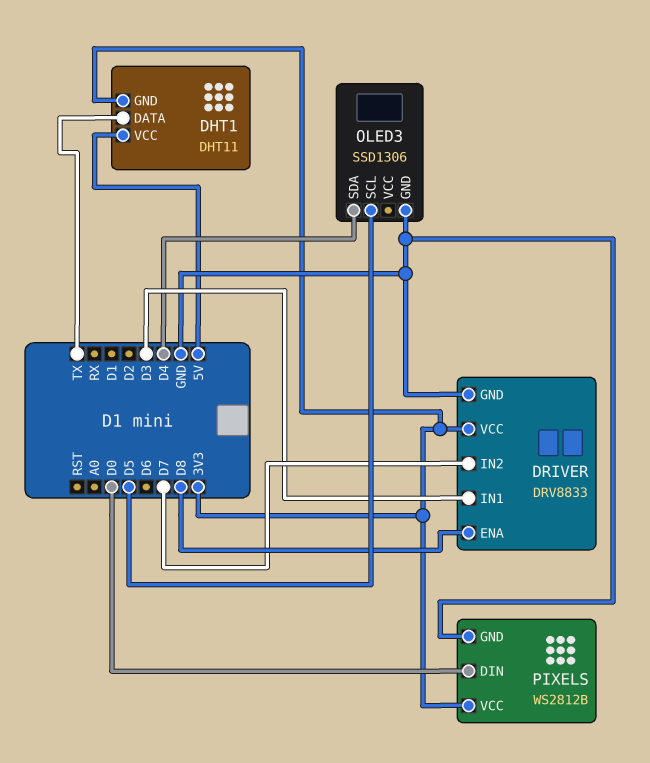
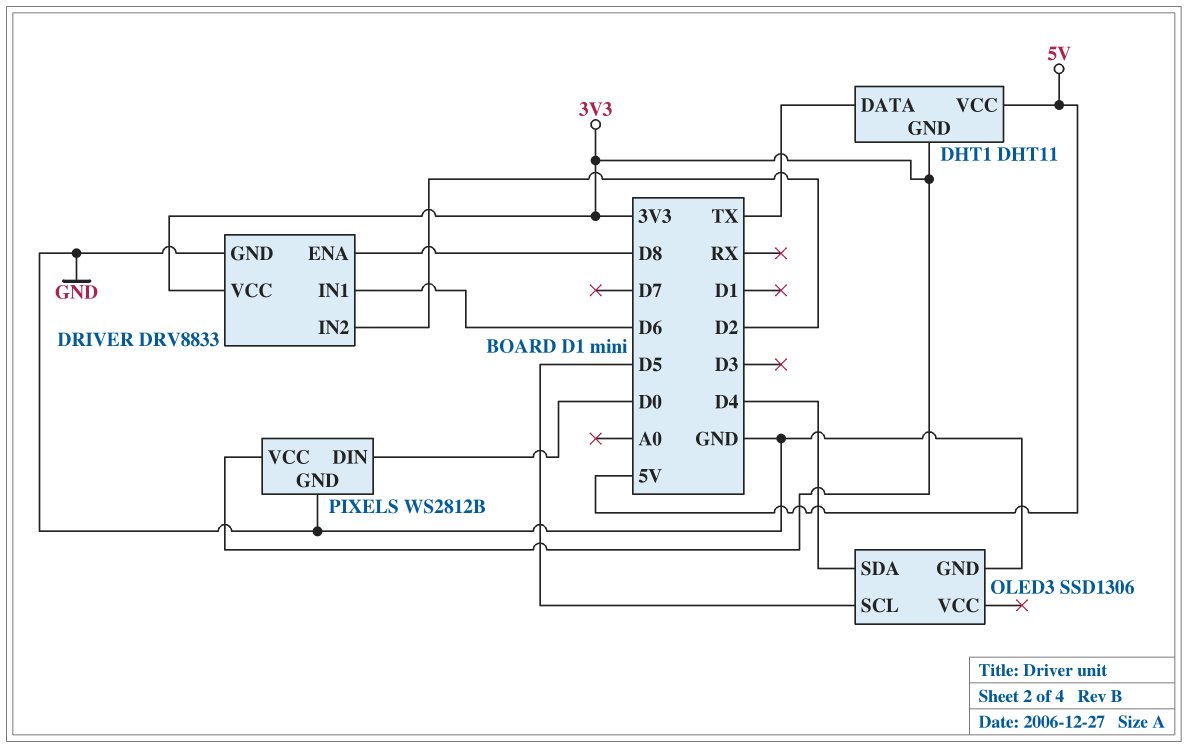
DRIVER pin IN1: D3 -> D6
DRIVER pin IN2: D7 -> D2

